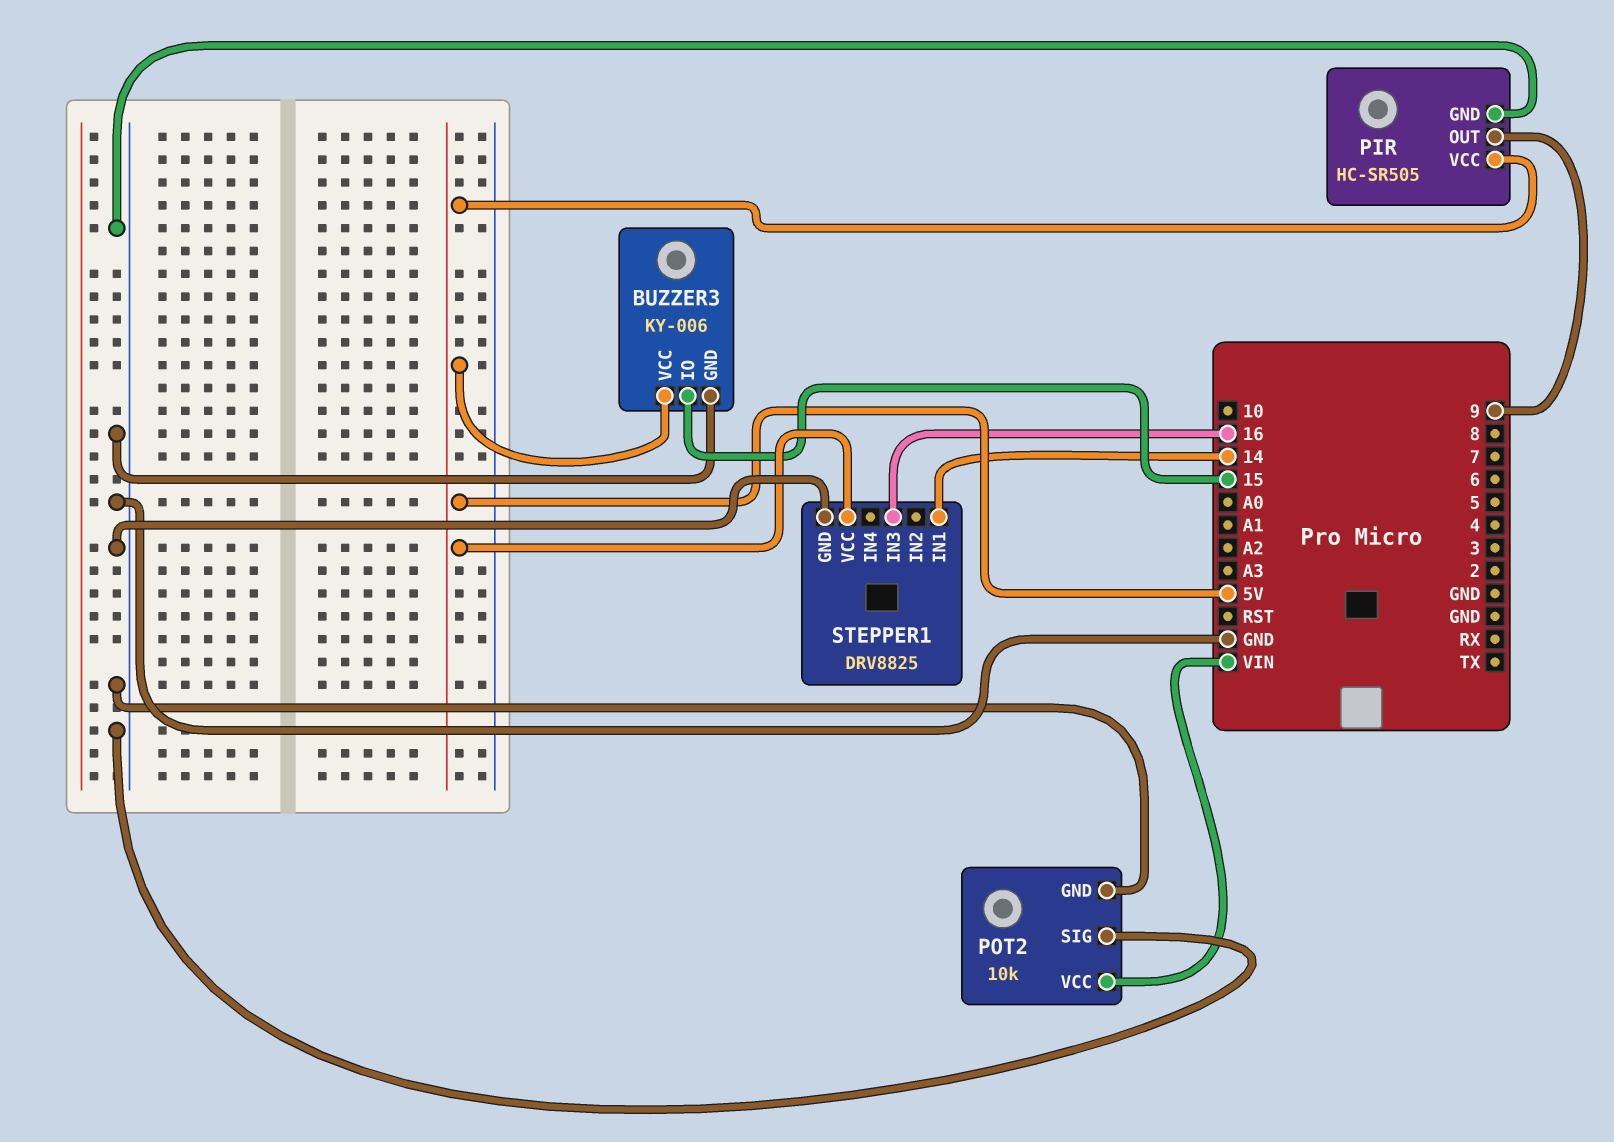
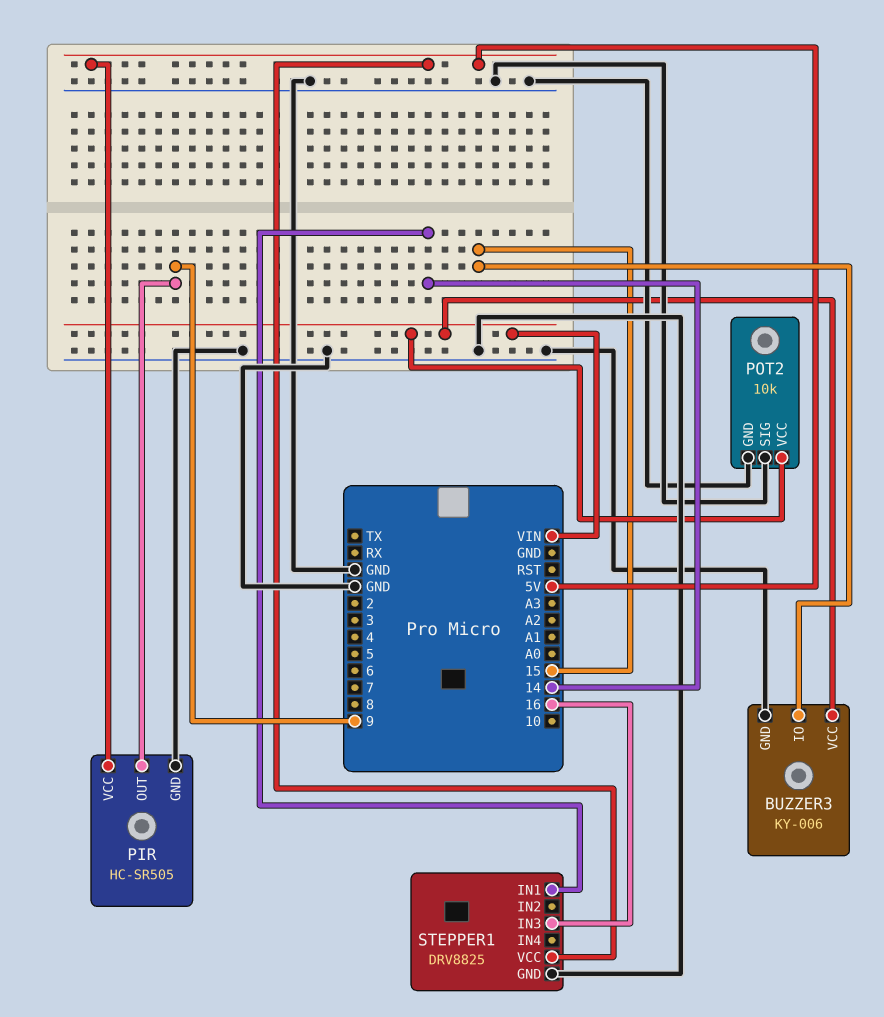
BUZZER3 pin VCC: 5V -> VIN

